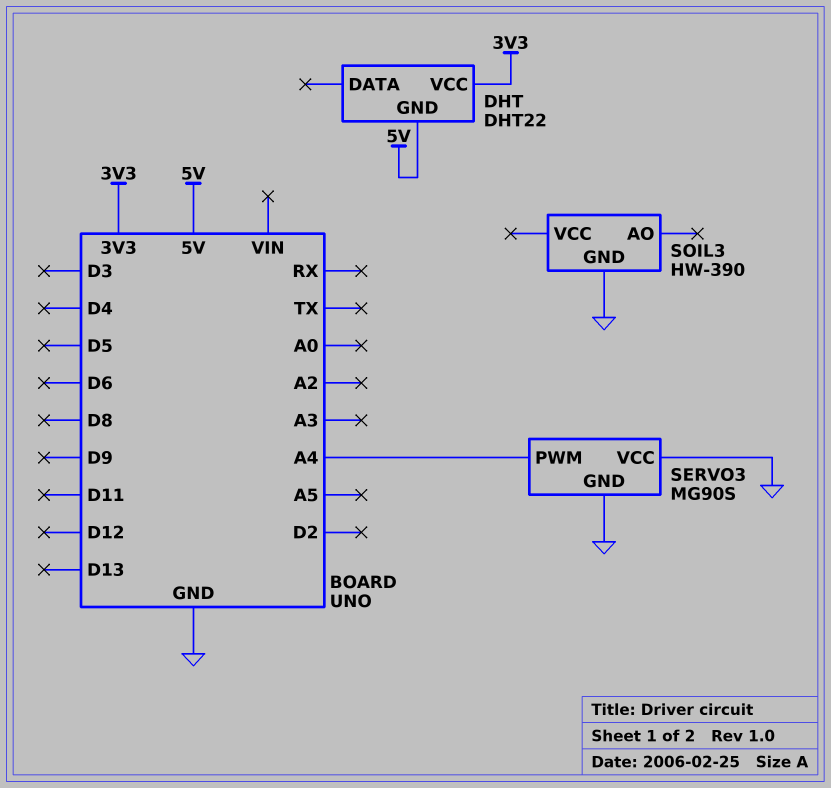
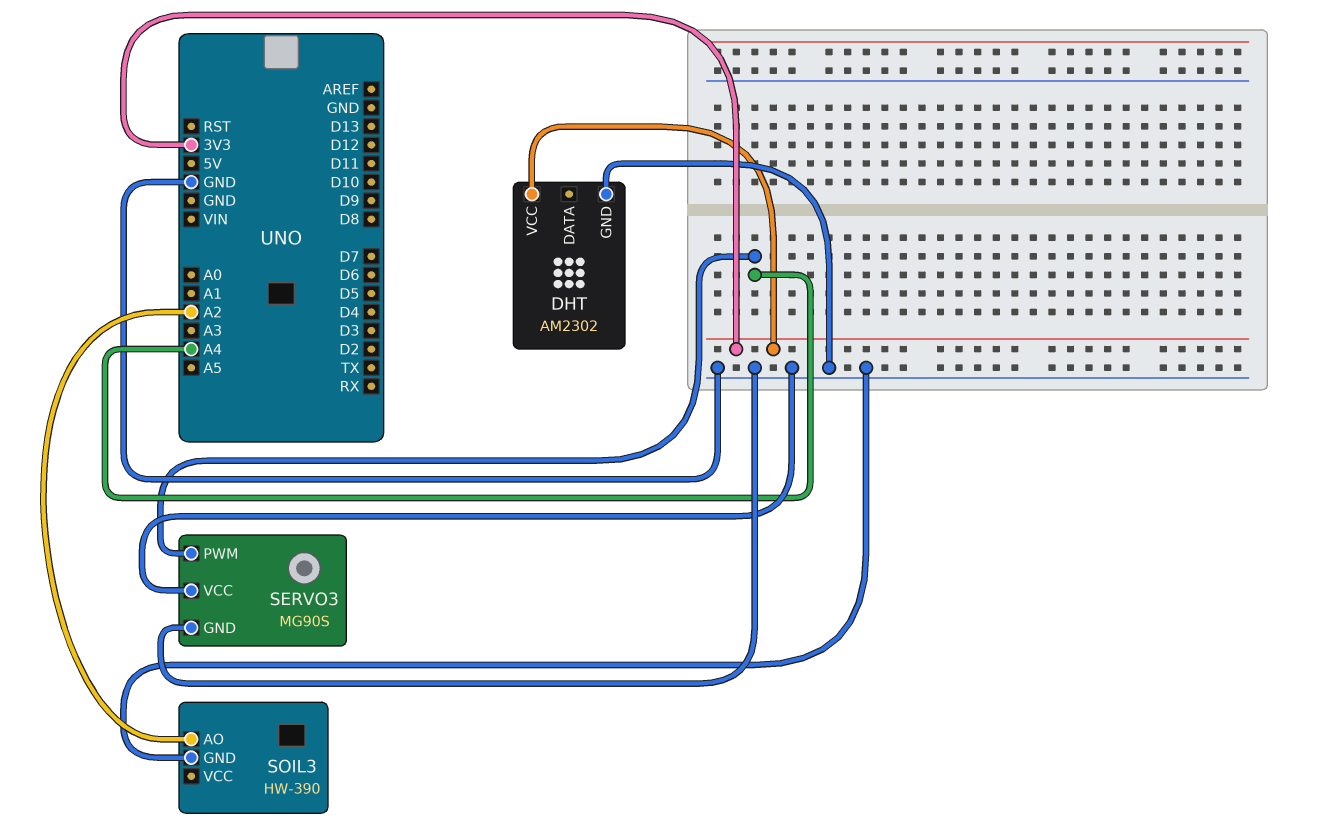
DHT: DHT22 -> AM2302
DHT pin GND: 5V -> GND
SOIL3 pin AO: none -> A2

